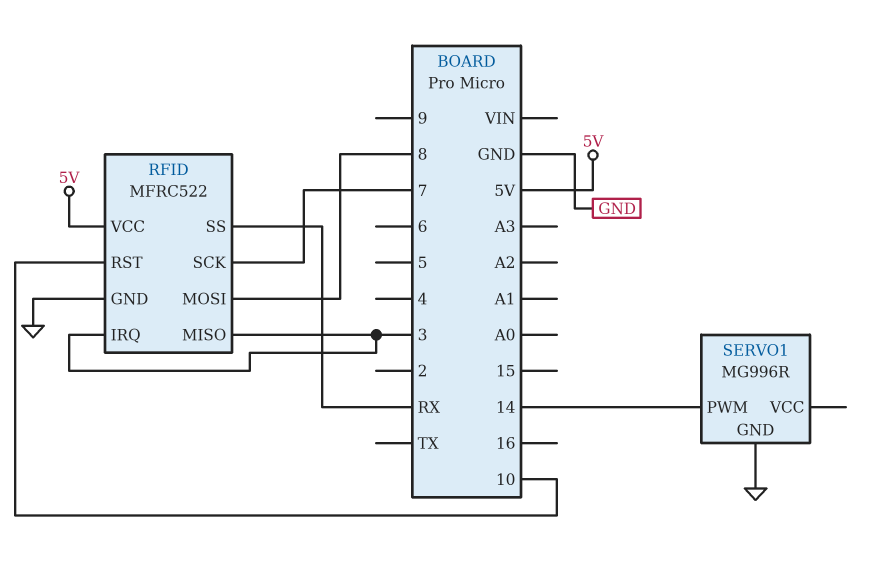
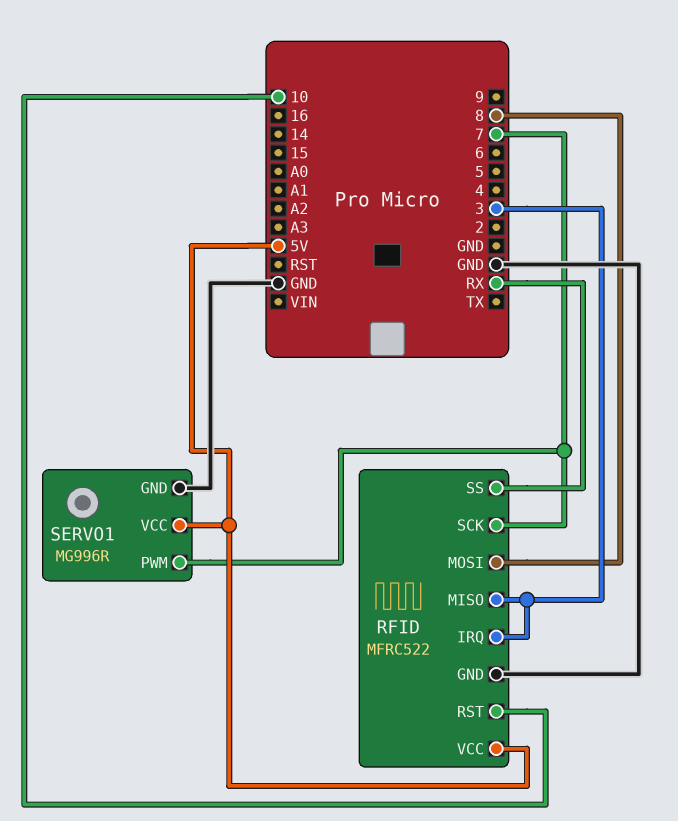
SERVO1 pin PWM: 14 -> 7
SERVO1 pin VCC: none -> 5V

